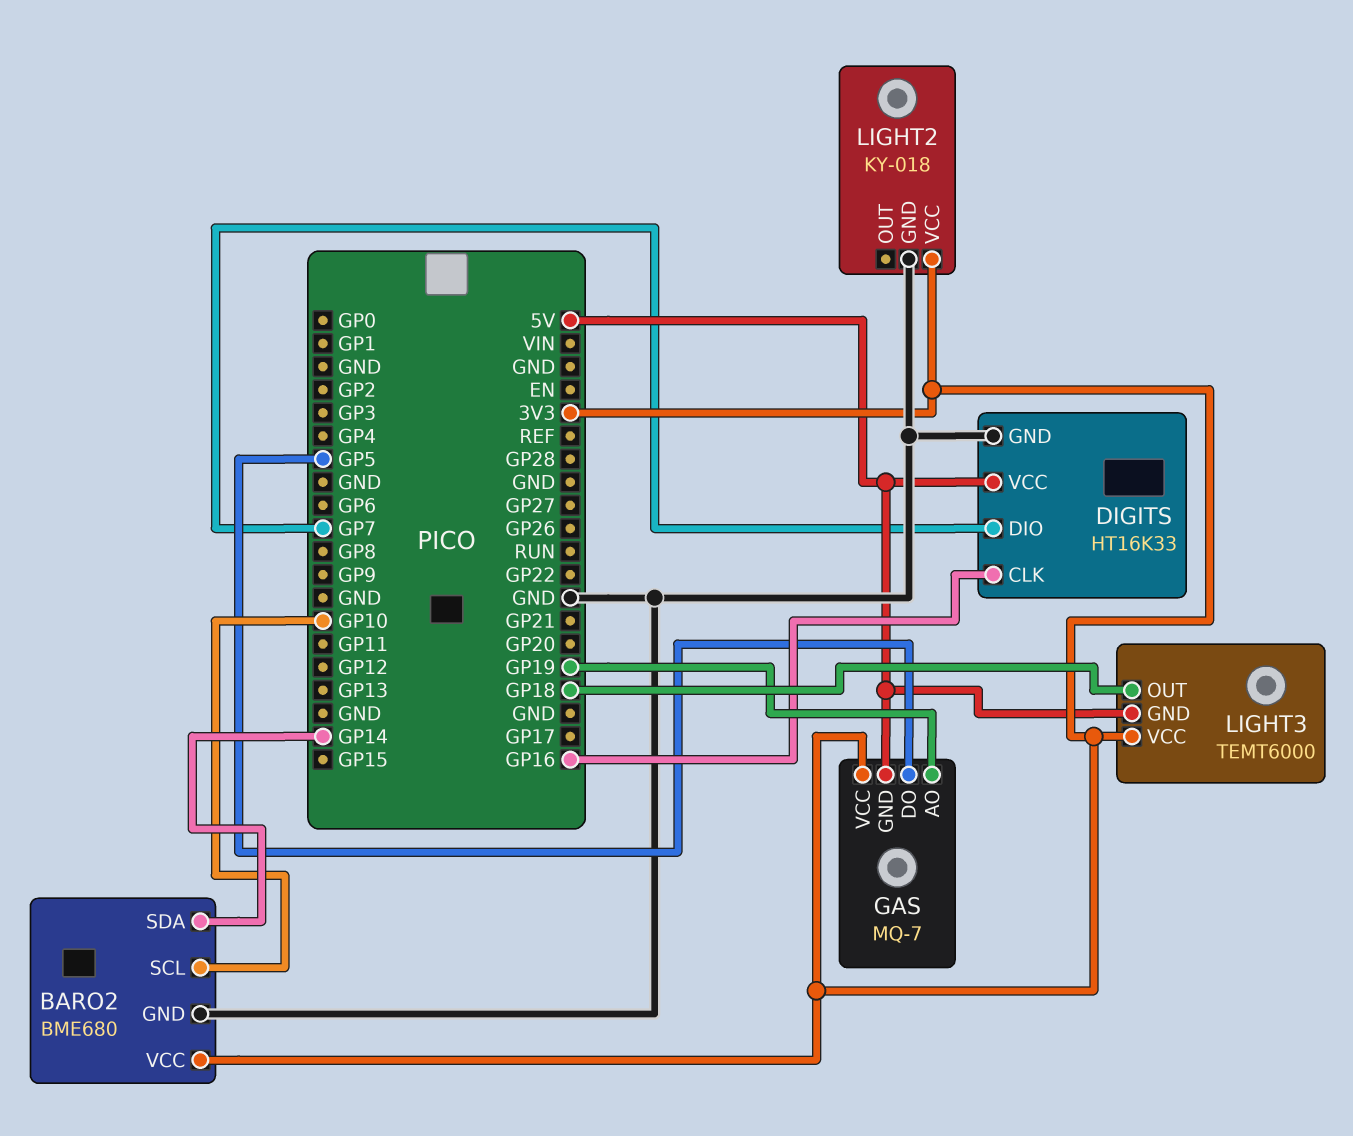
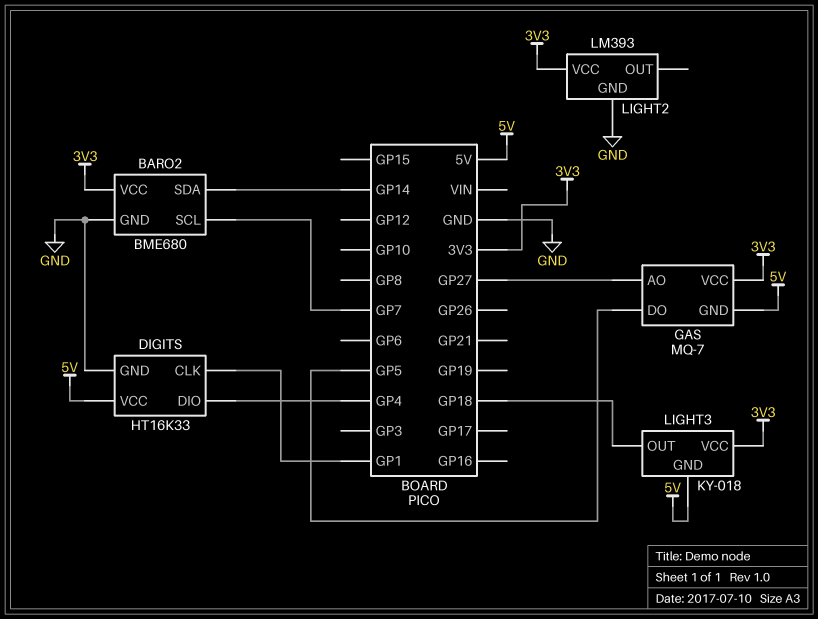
BARO2 pin SCL: GP10 -> GP7
DIGITS pin CLK: GP16 -> GP1
DIGITS pin DIO: GP7 -> GP4
GAS pin AO: GP19 -> GP27
LIGHT2: KY-018 -> LM393
LIGHT3: TEMT6000 -> KY-018

